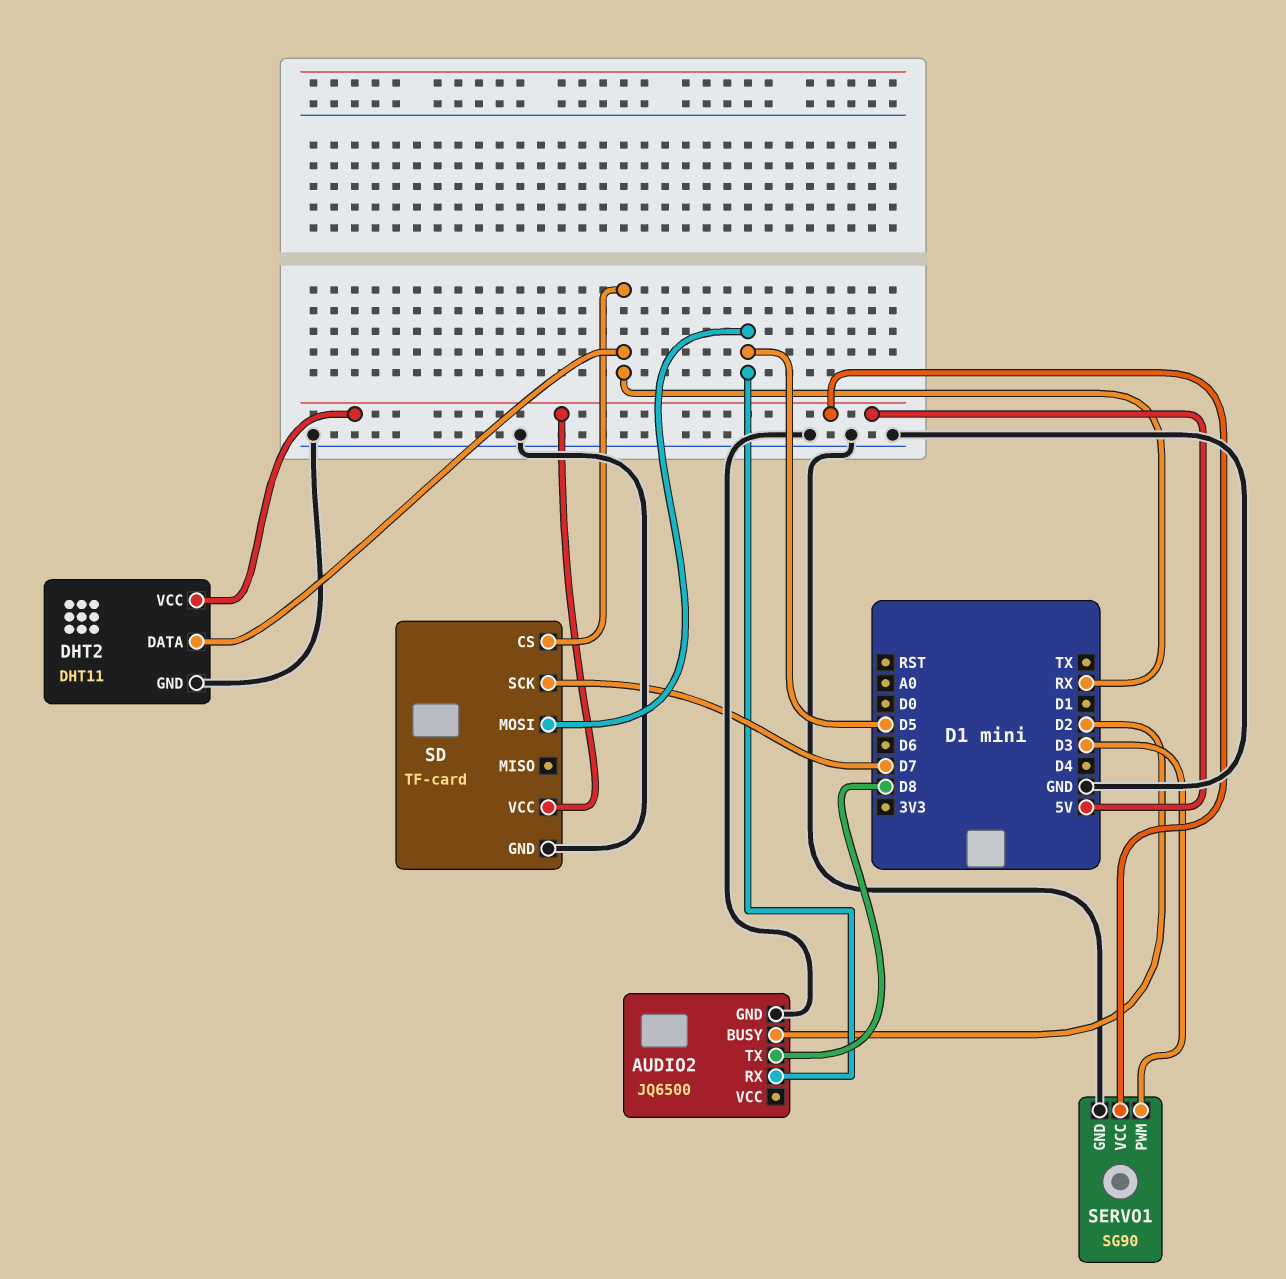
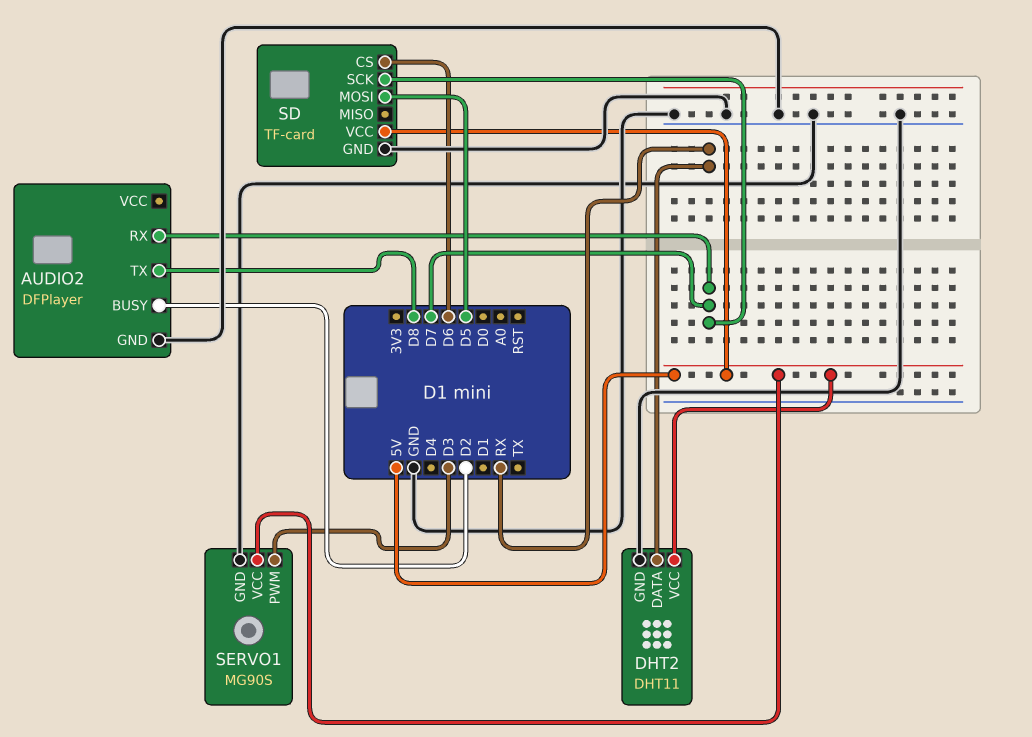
AUDIO2: JQ6500 -> DFPlayer
AUDIO2 pin RX: D5 -> D7
SD pin CS: RX -> D6
SERVO1: SG90 -> MG90S

